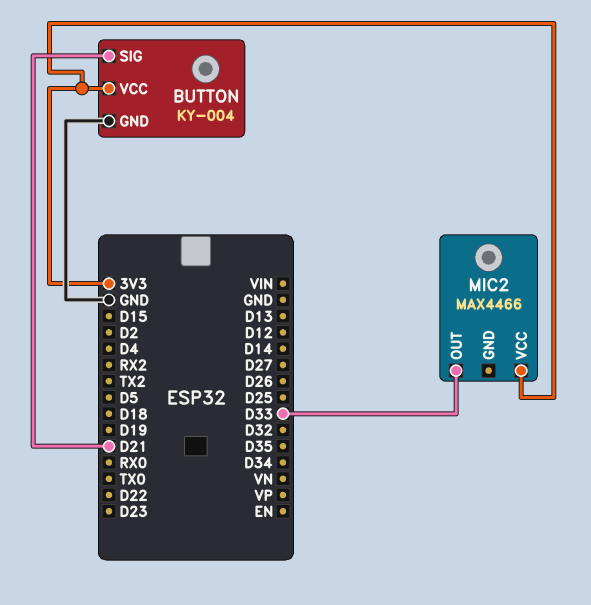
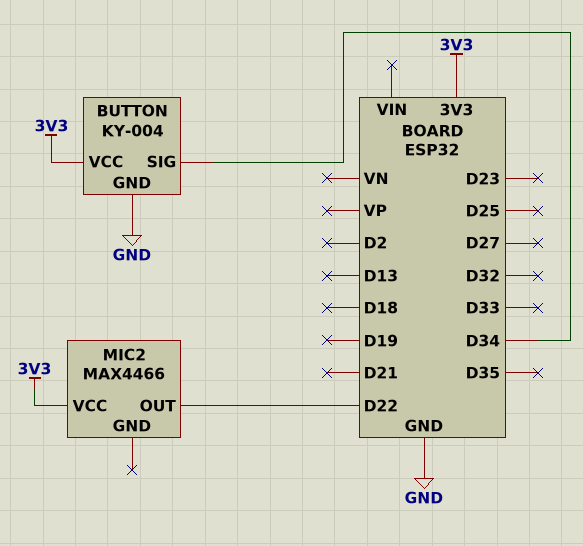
BUTTON pin SIG: D21 -> D34
MIC2 pin OUT: D33 -> D22

